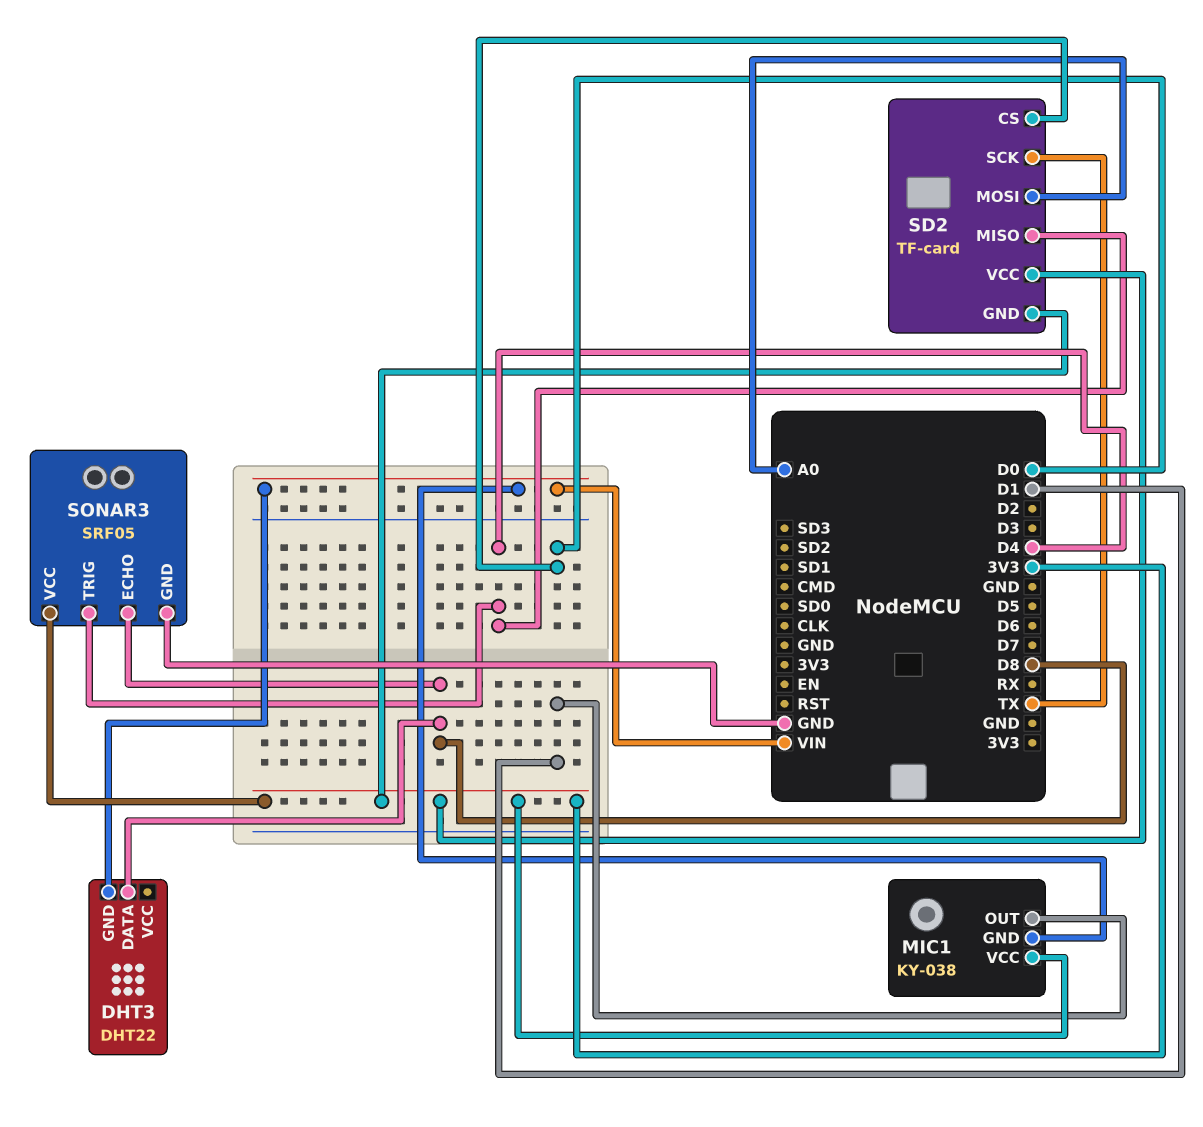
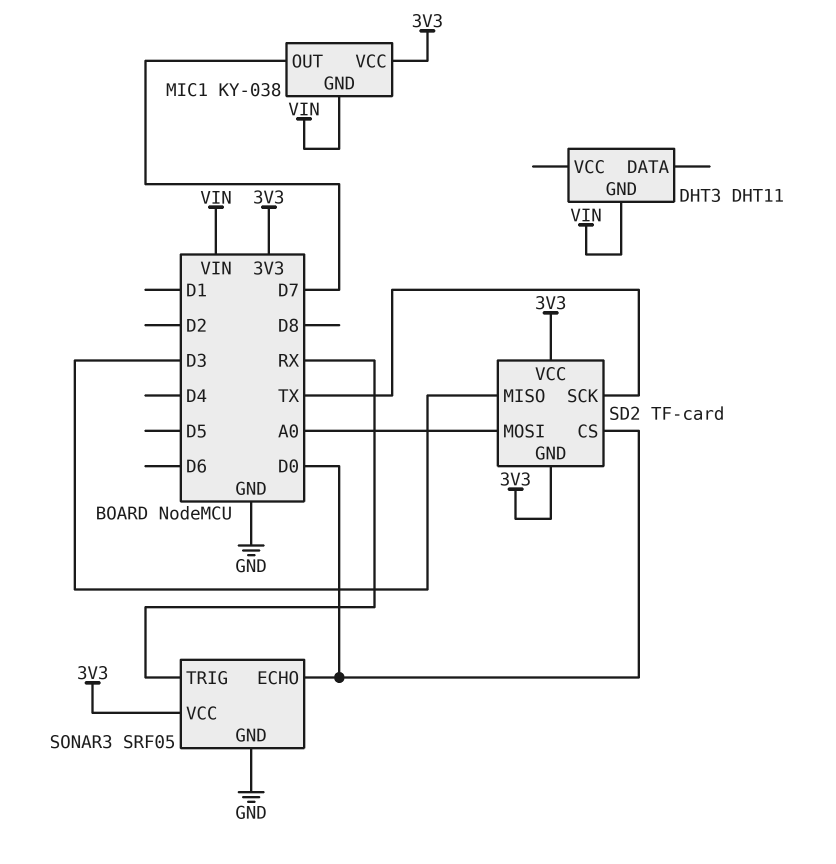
DHT3: DHT22 -> DHT11
DHT3 pin DATA: D8 -> none
MIC1 pin OUT: D1 -> D7
SD2 pin MISO: D4 -> D3
SONAR3 pin ECHO: D8 -> D0
SONAR3 pin TRIG: D4 -> RX

